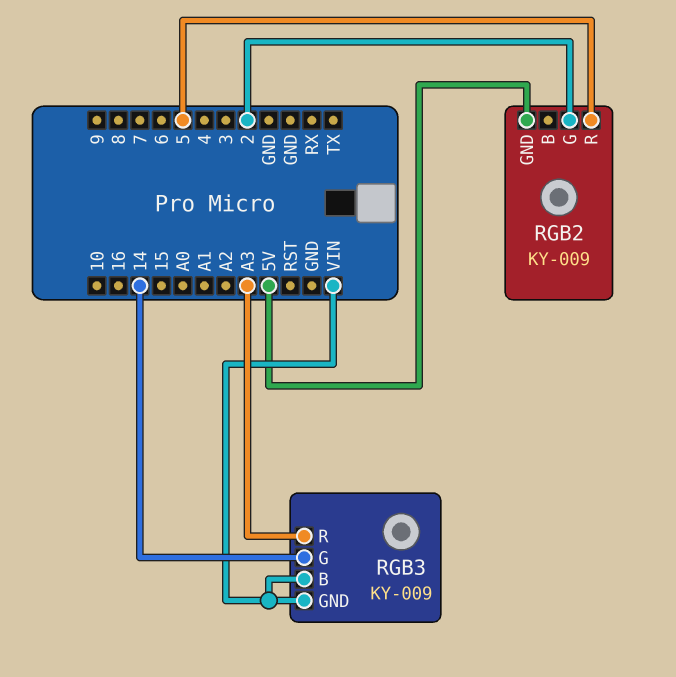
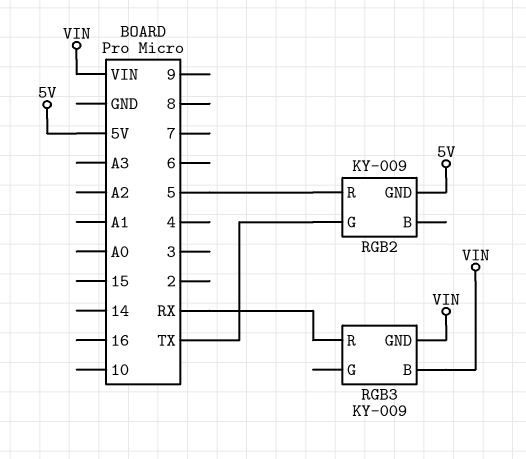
RGB2 pin G: 2 -> TX
RGB3 pin G: 14 -> none
RGB3 pin R: A3 -> RX

